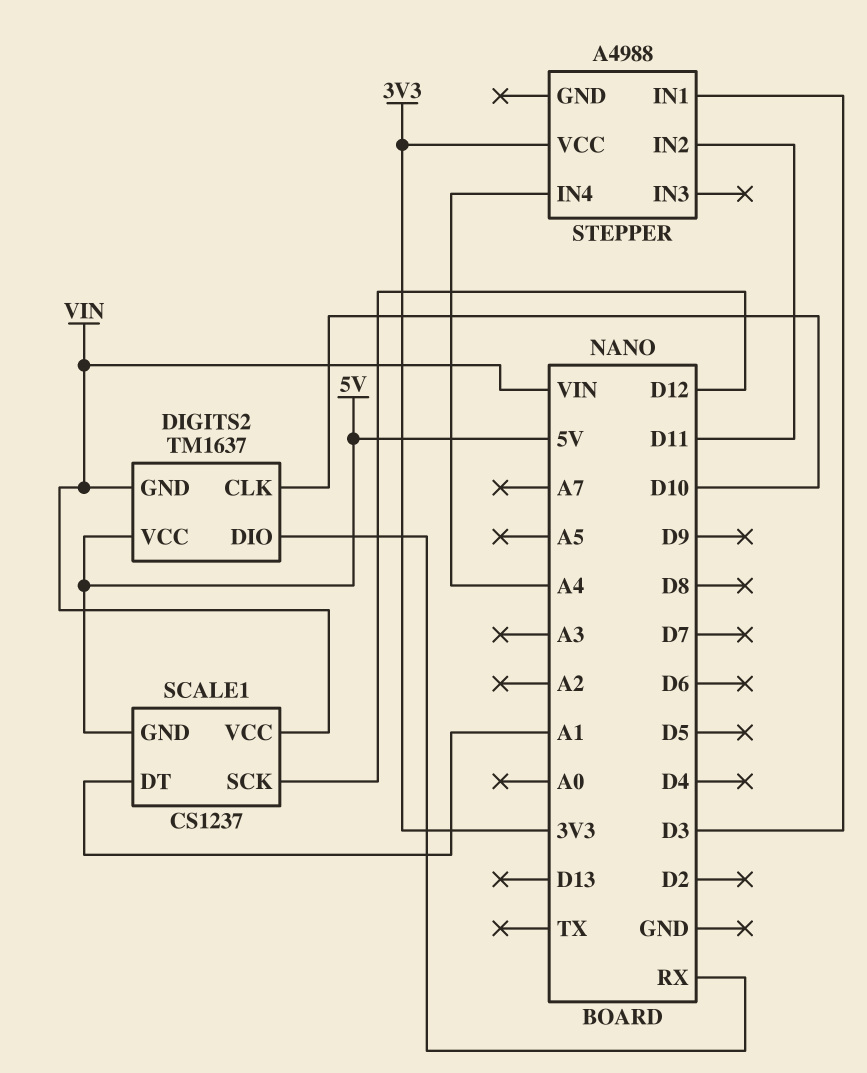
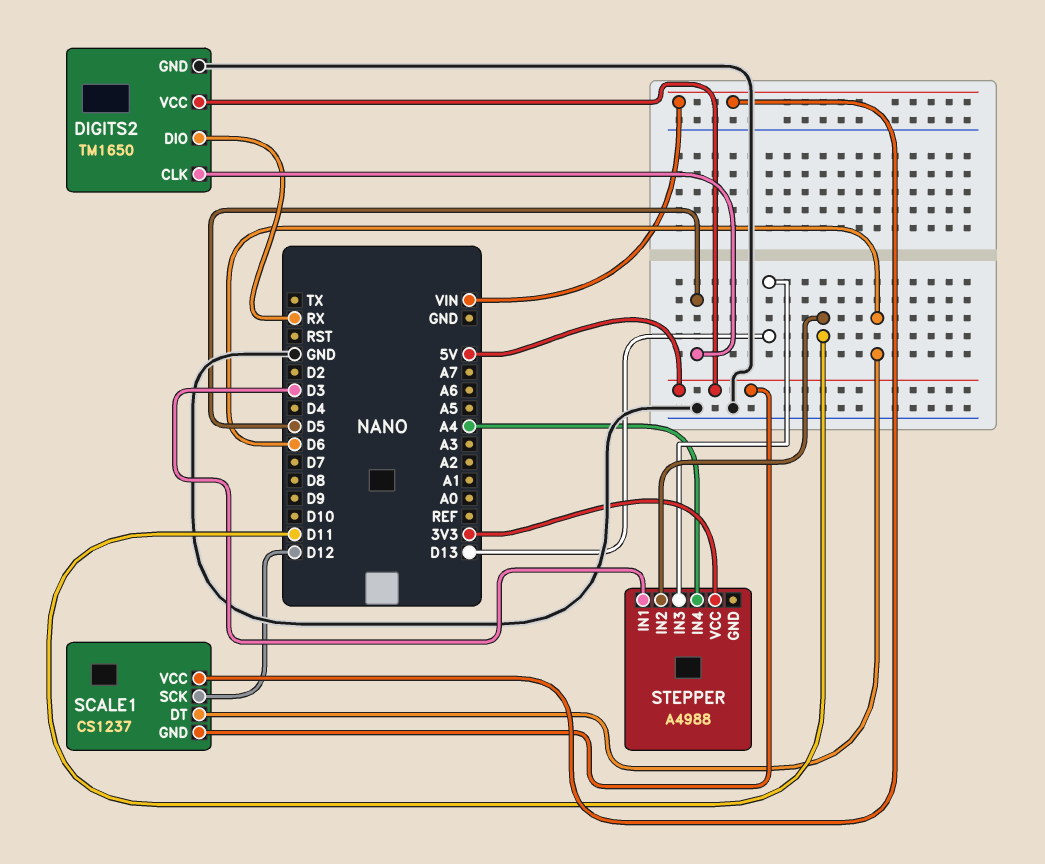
DIGITS2: TM1637 -> TM1650
DIGITS2 pin CLK: D10 -> D5
DIGITS2 pin GND: VIN -> GND
SCALE1 pin DT: A1 -> D6
STEPPER pin IN3: none -> D13

